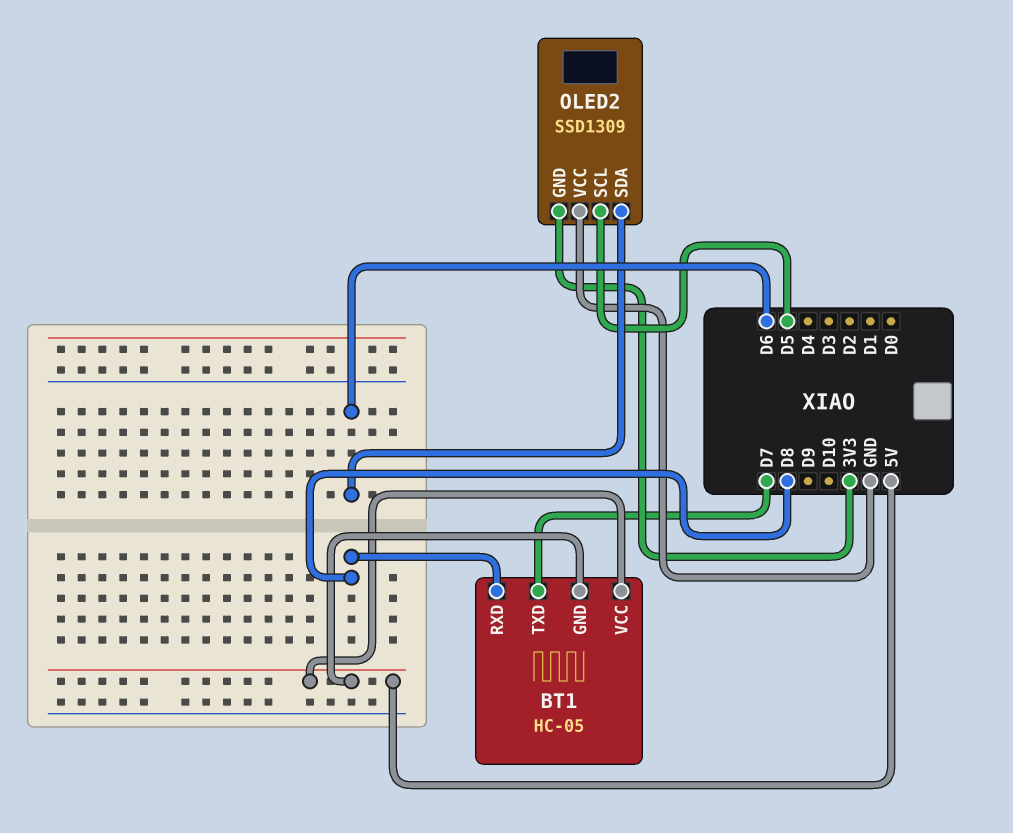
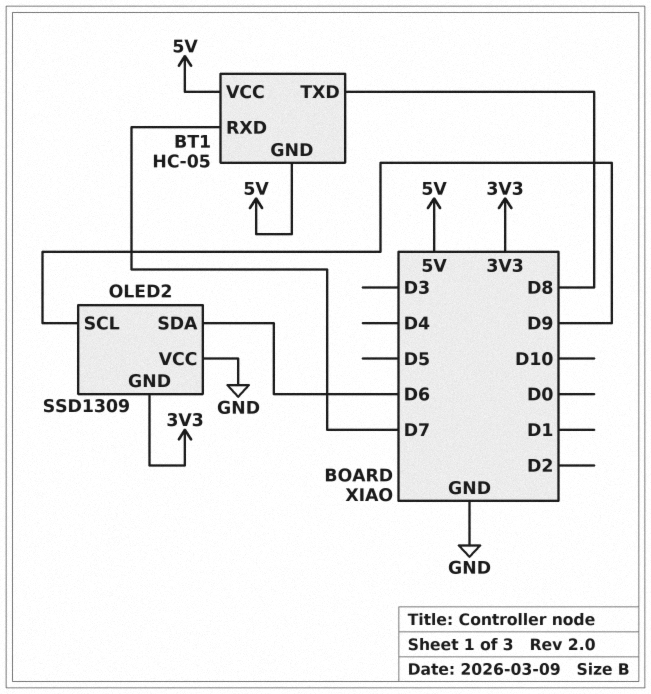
BT1 pin RXD: D8 -> D7
BT1 pin TXD: D7 -> D8
OLED2 pin SCL: D5 -> D9

